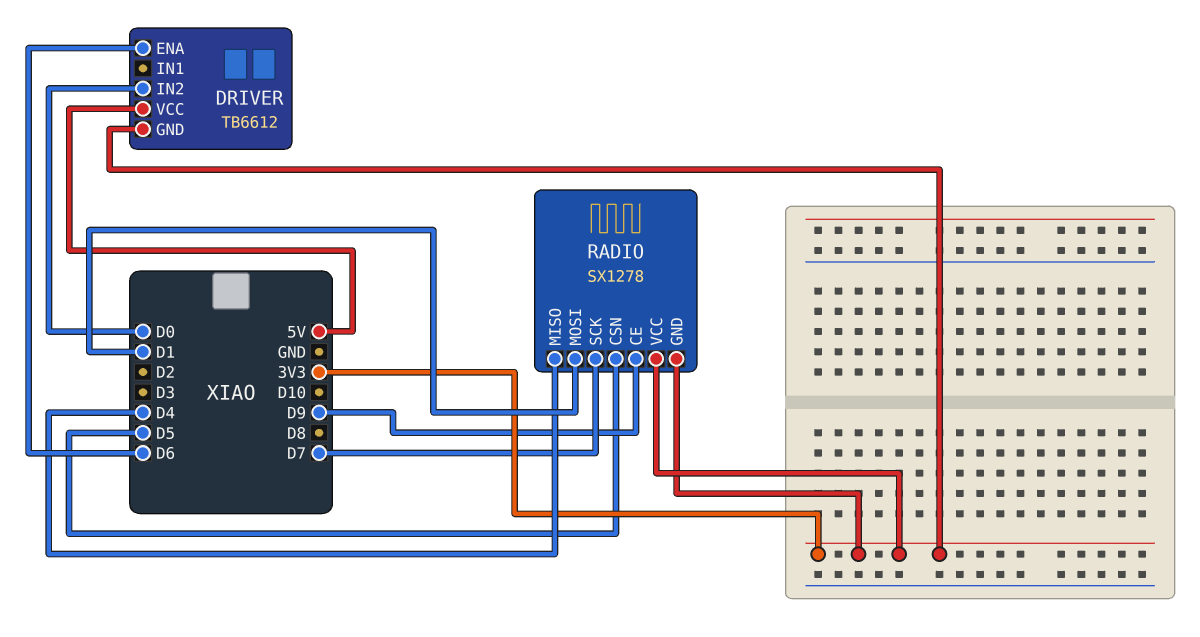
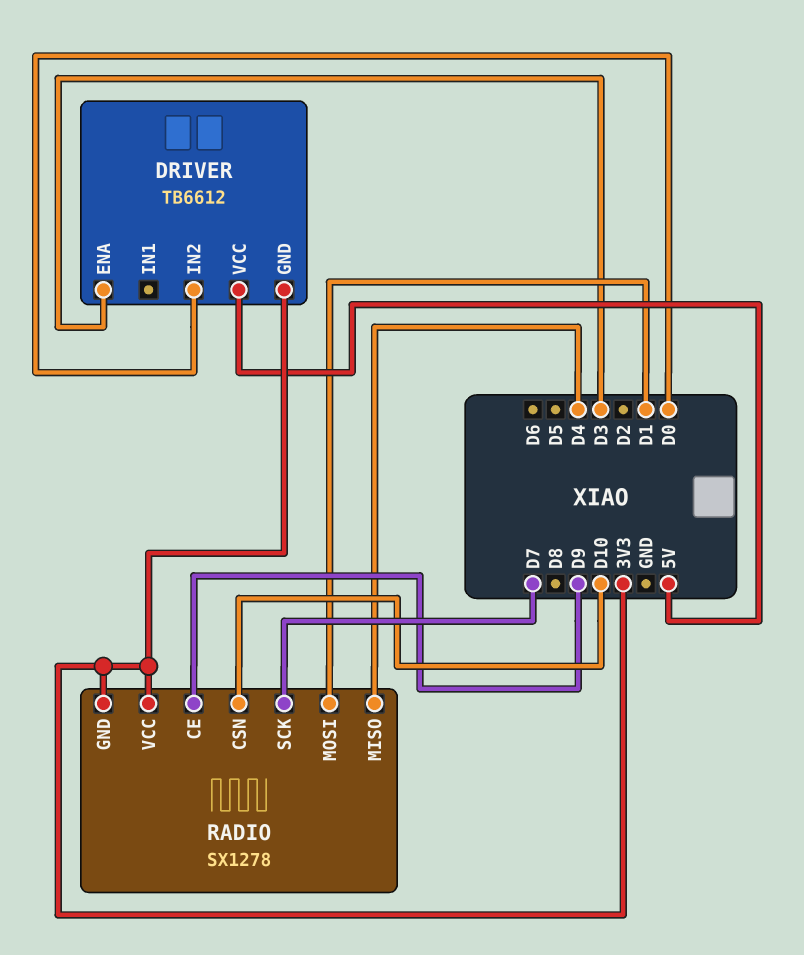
DRIVER pin ENA: D6 -> D3
RADIO pin CSN: D5 -> D10

